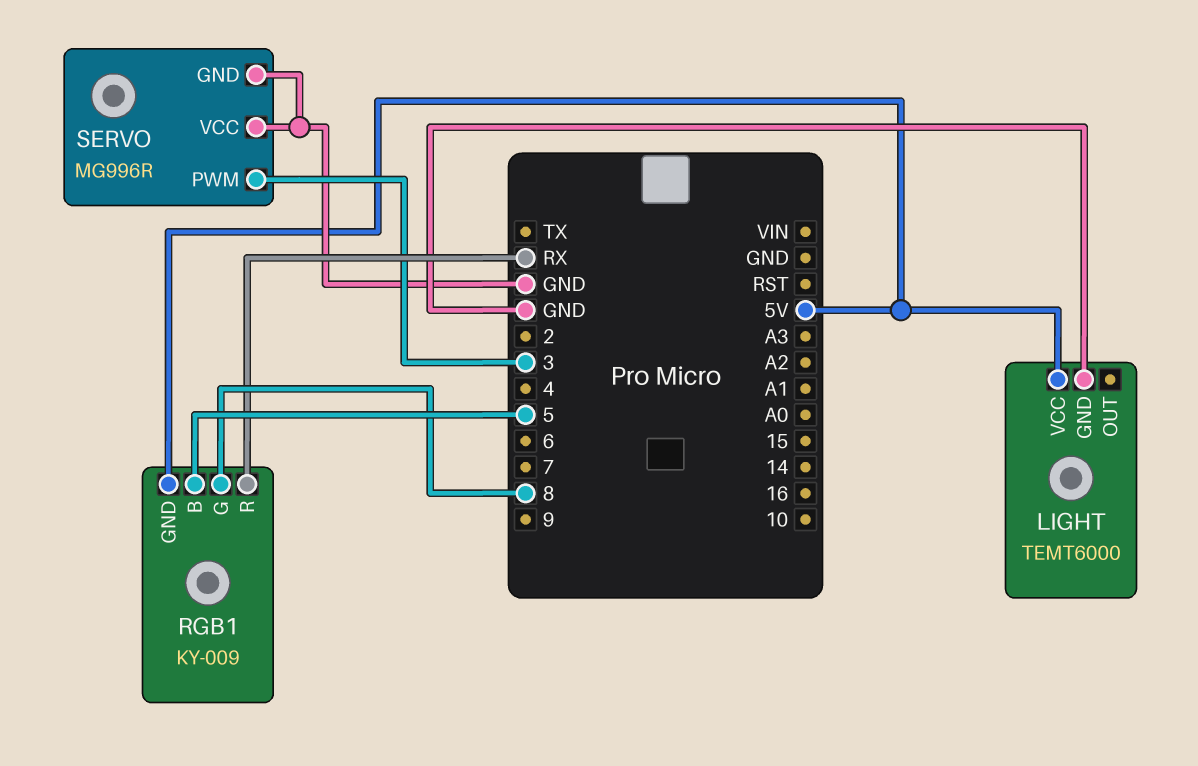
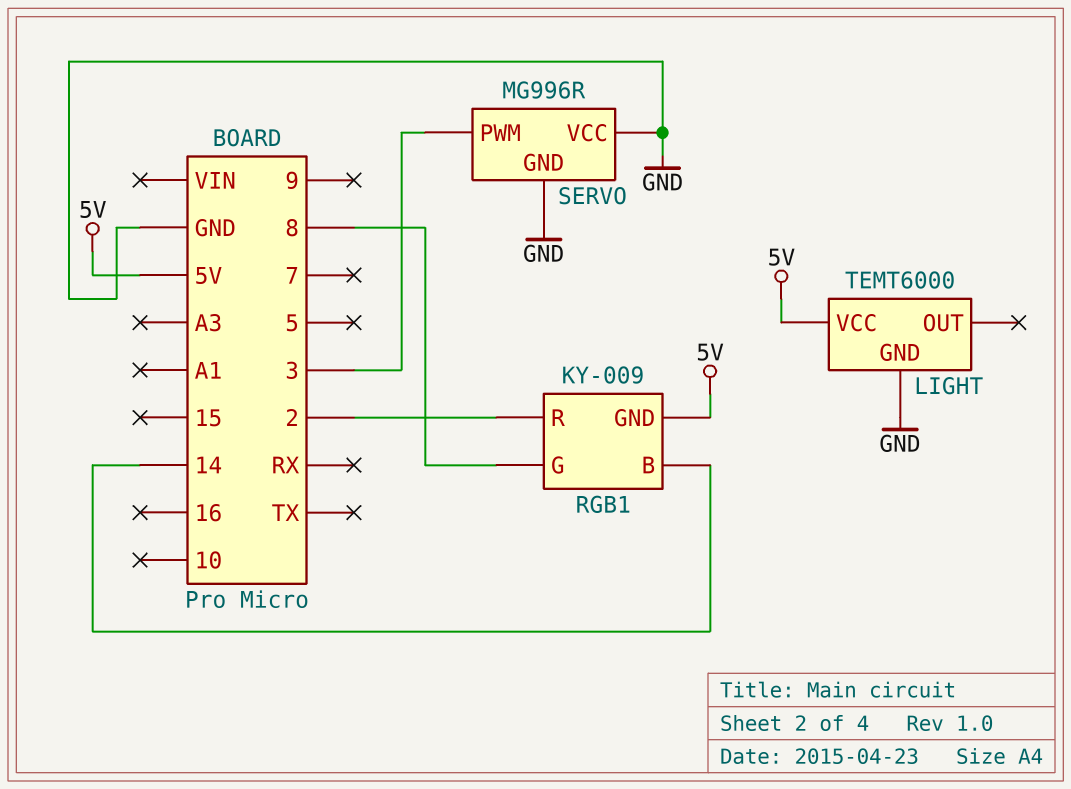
RGB1 pin B: 5 -> 14
RGB1 pin R: RX -> 2

